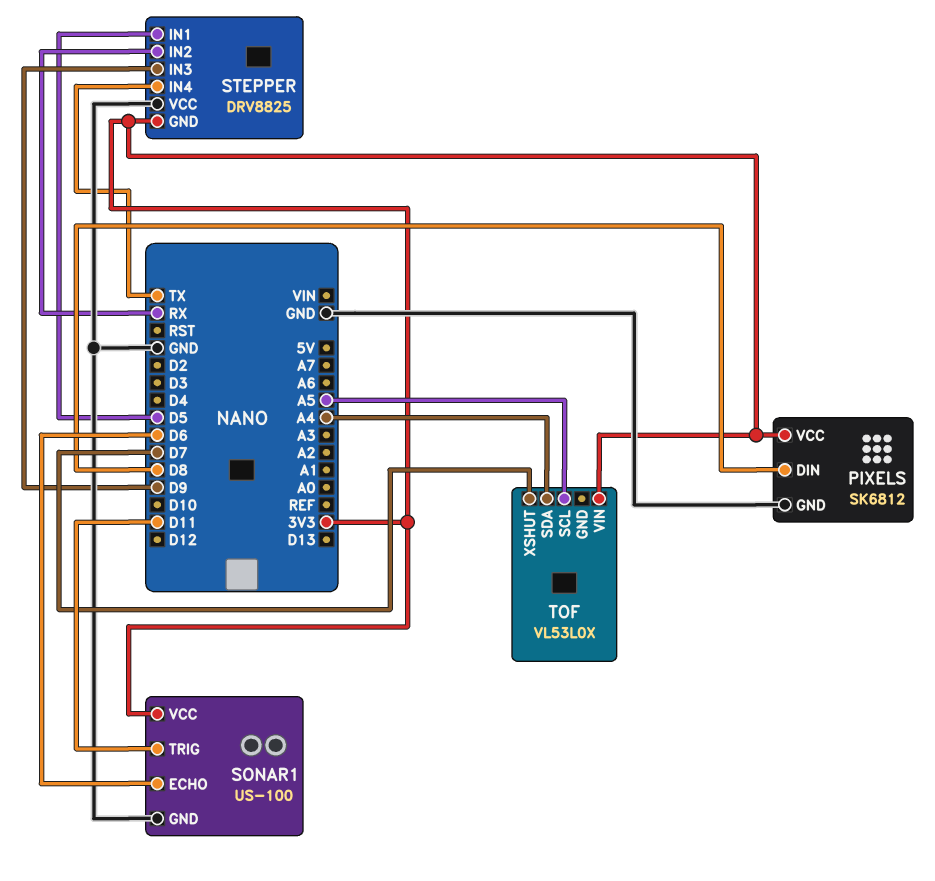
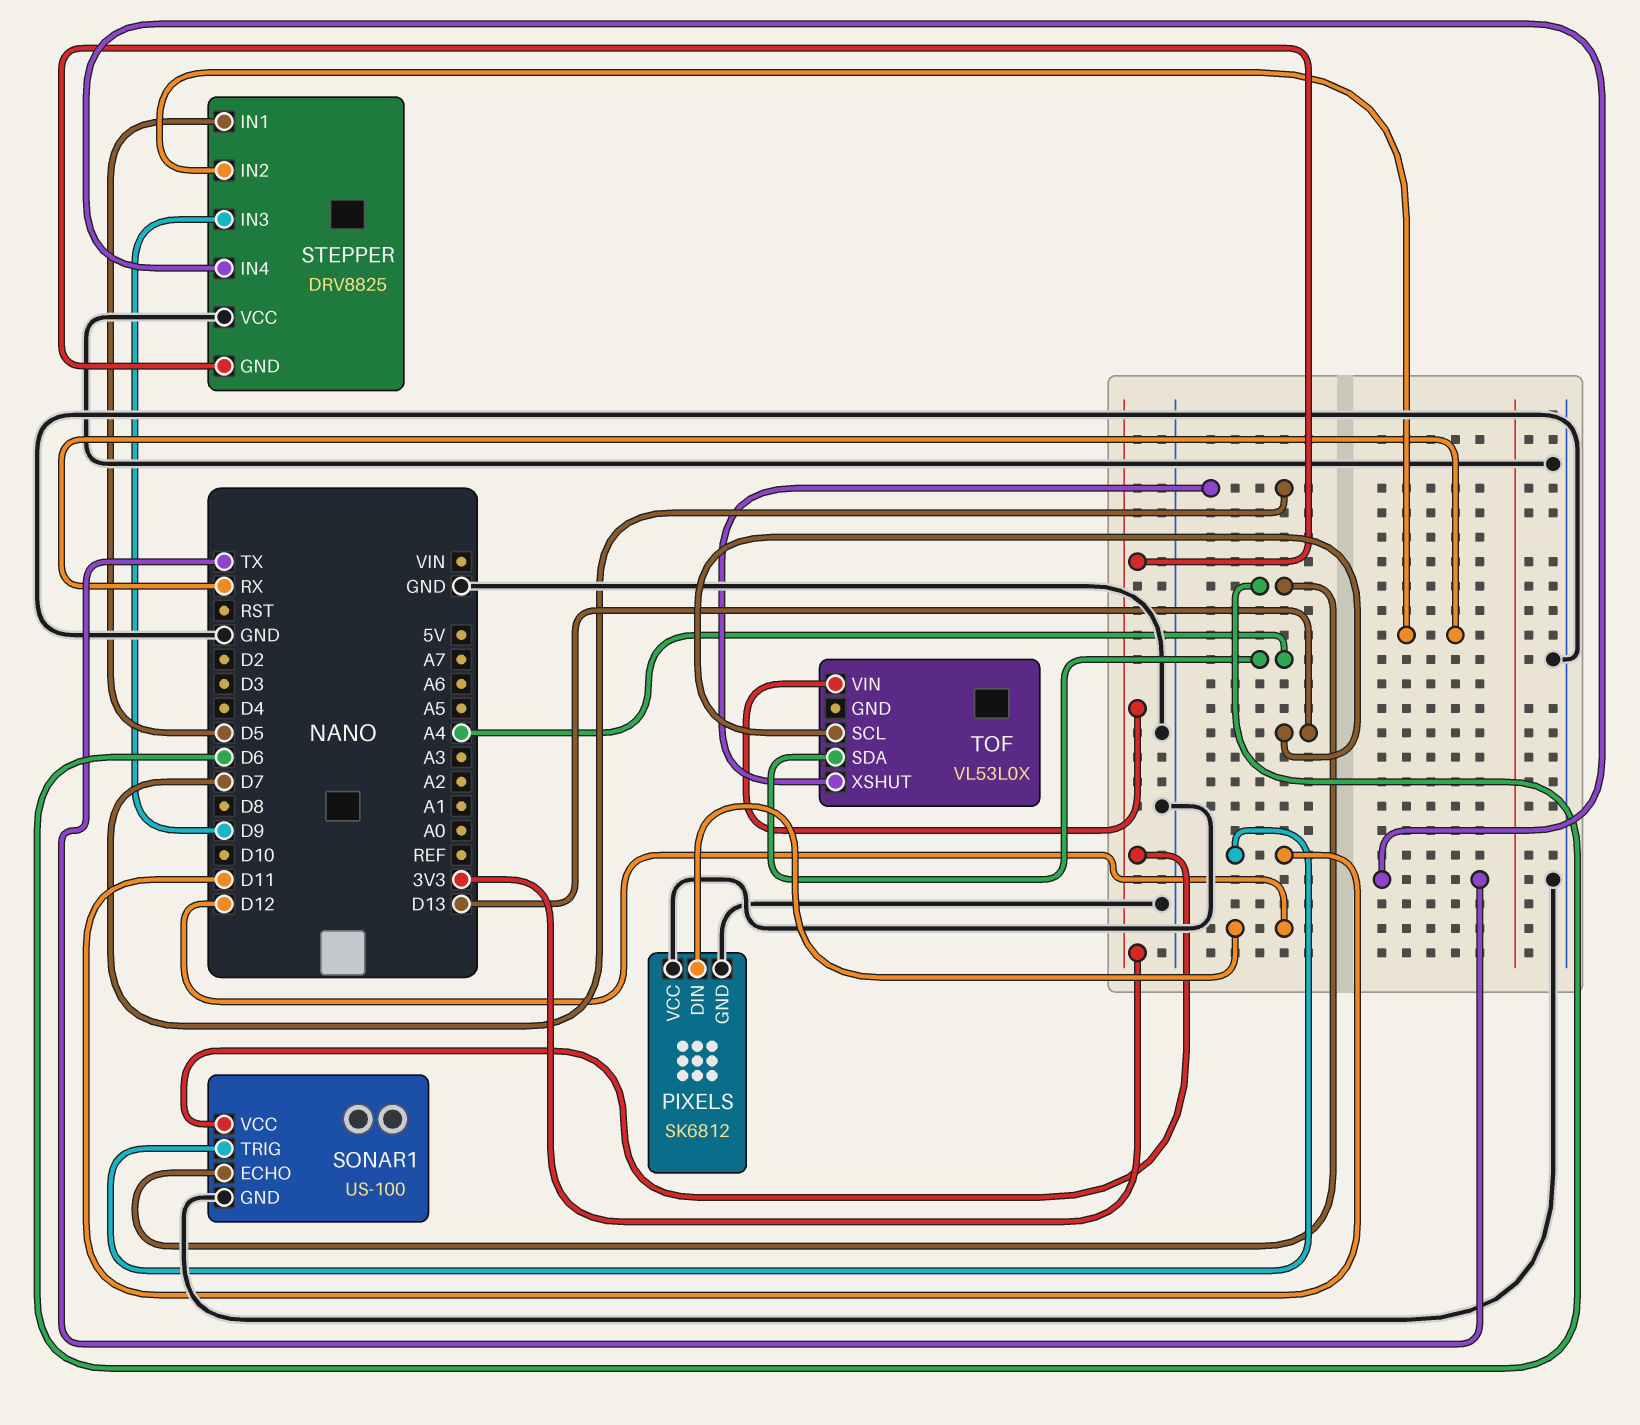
PIXELS pin DIN: D8 -> D12
PIXELS pin VCC: 3V3 -> GND
TOF pin SCL: A5 -> D13

